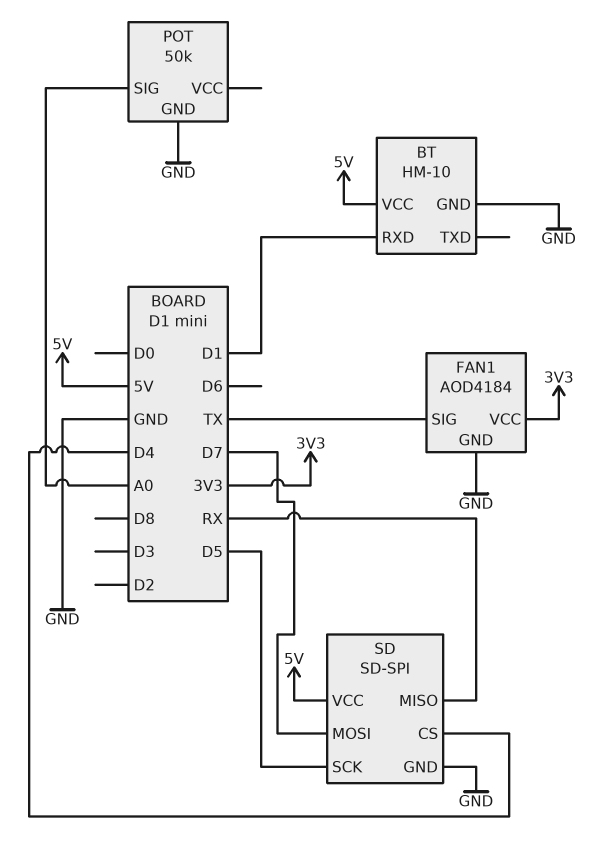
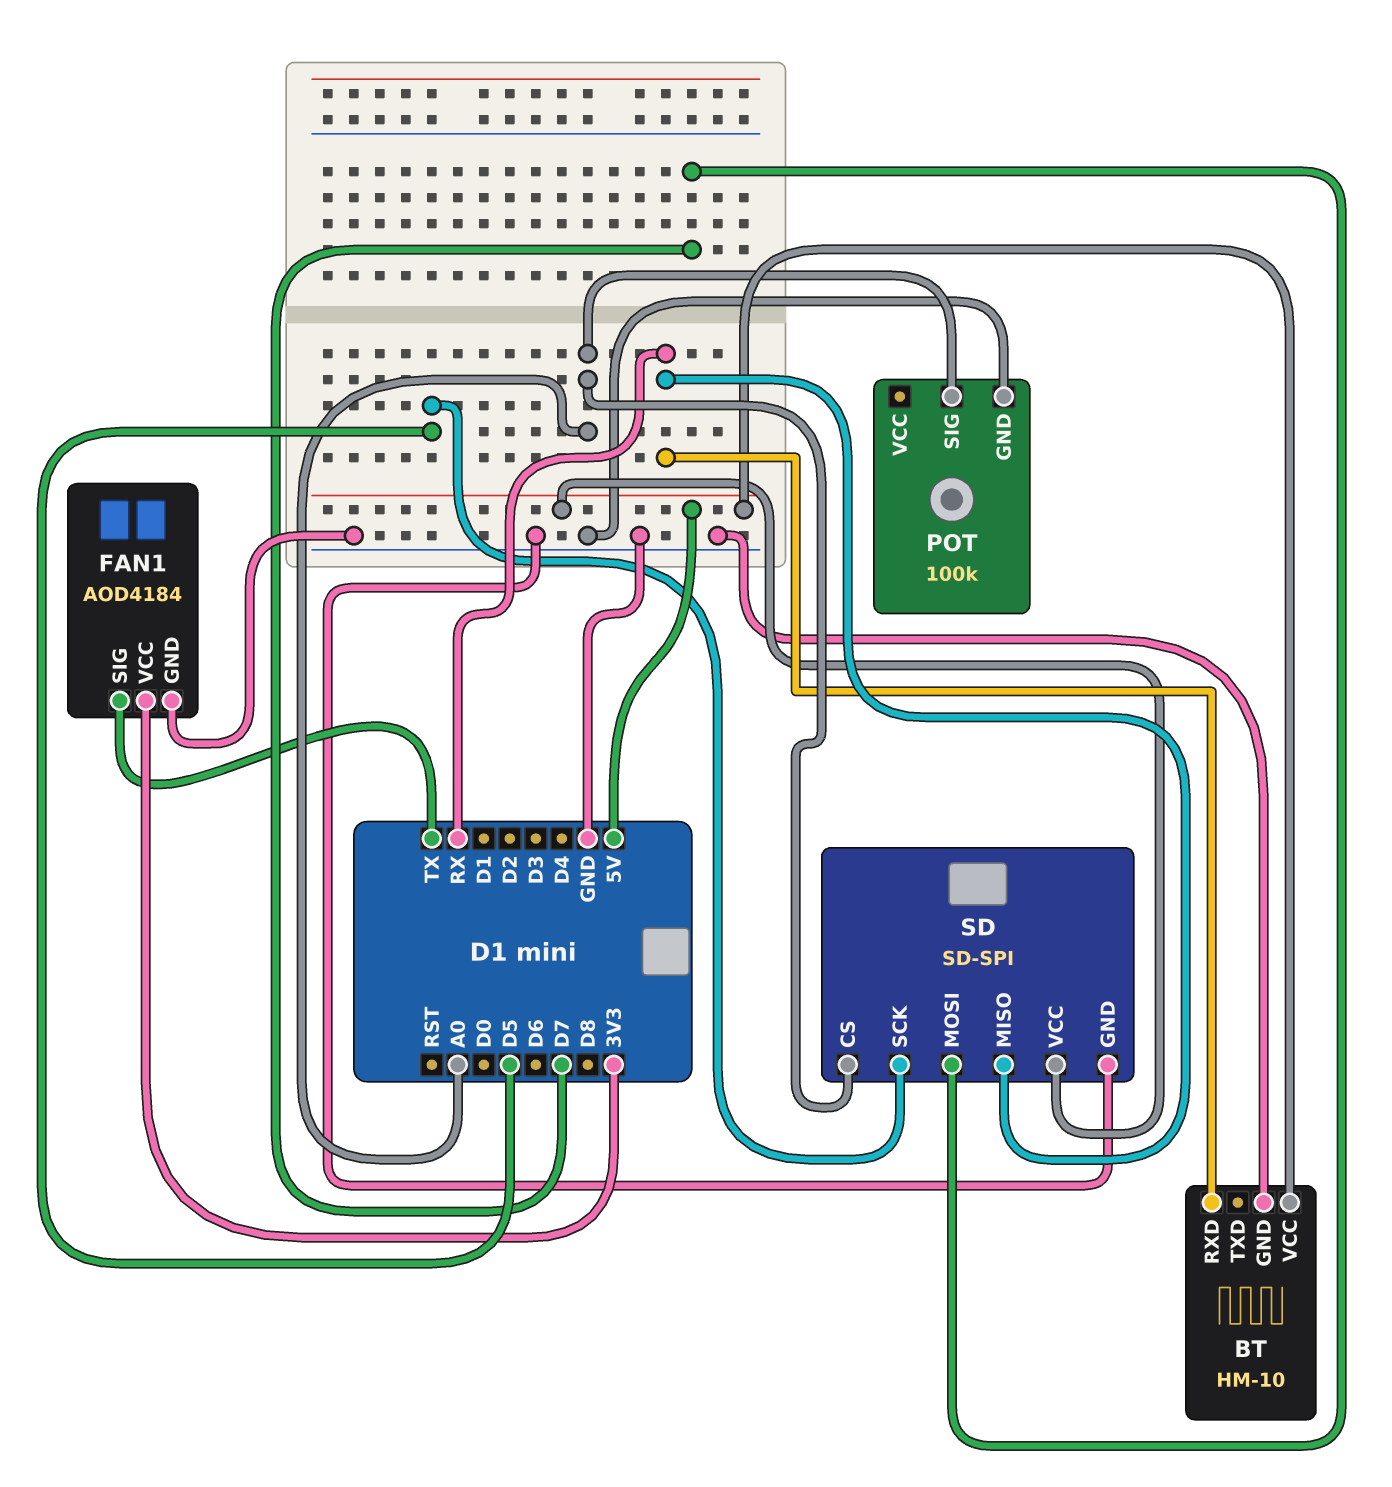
BT pin RXD: D1 -> RX
POT: 50k -> 100k
SD pin CS: D4 -> A0

